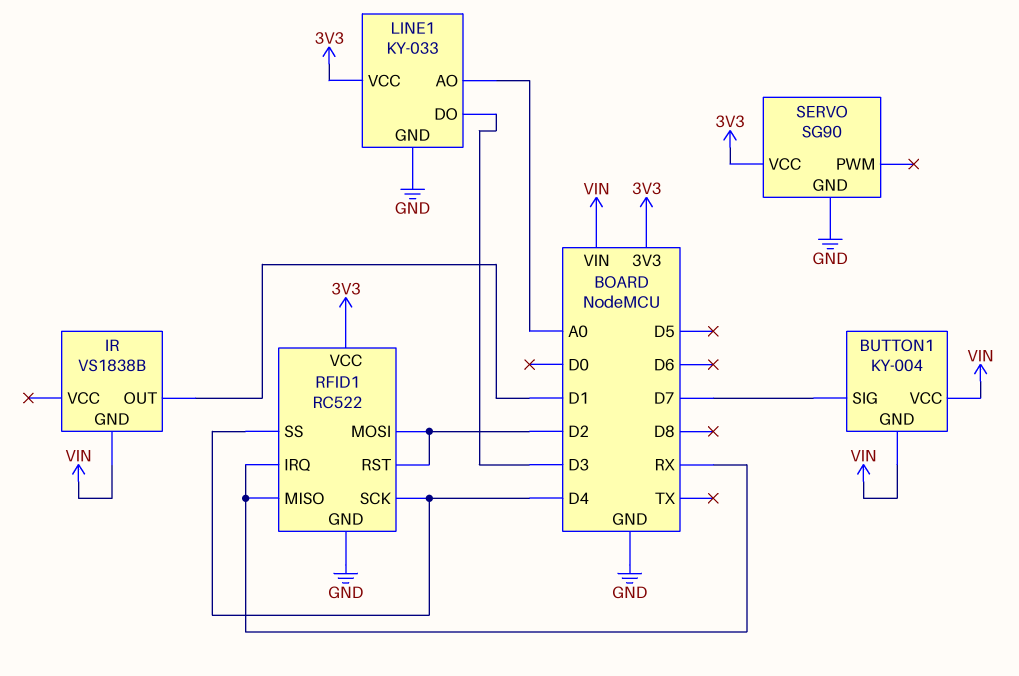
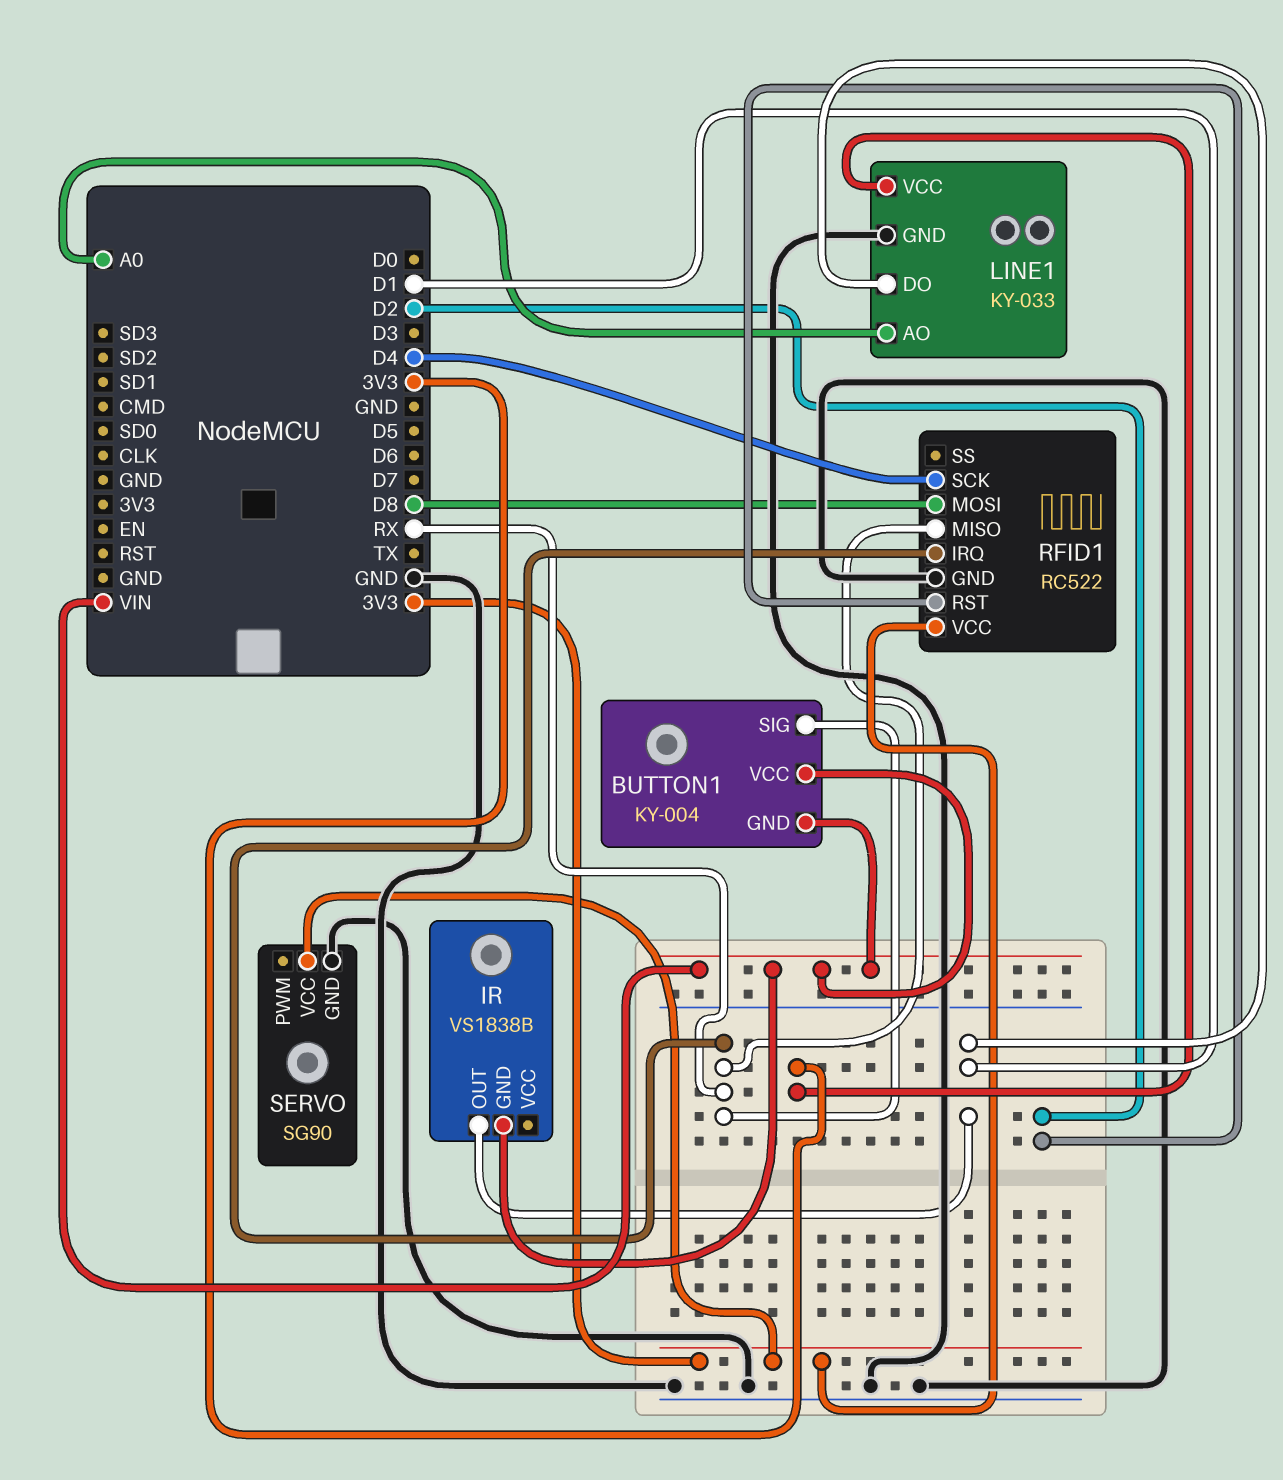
BUTTON1 pin SIG: D7 -> RX
LINE1 pin DO: D3 -> D1
RFID1 pin MOSI: D2 -> D8
RFID1 pin SS: D4 -> none

